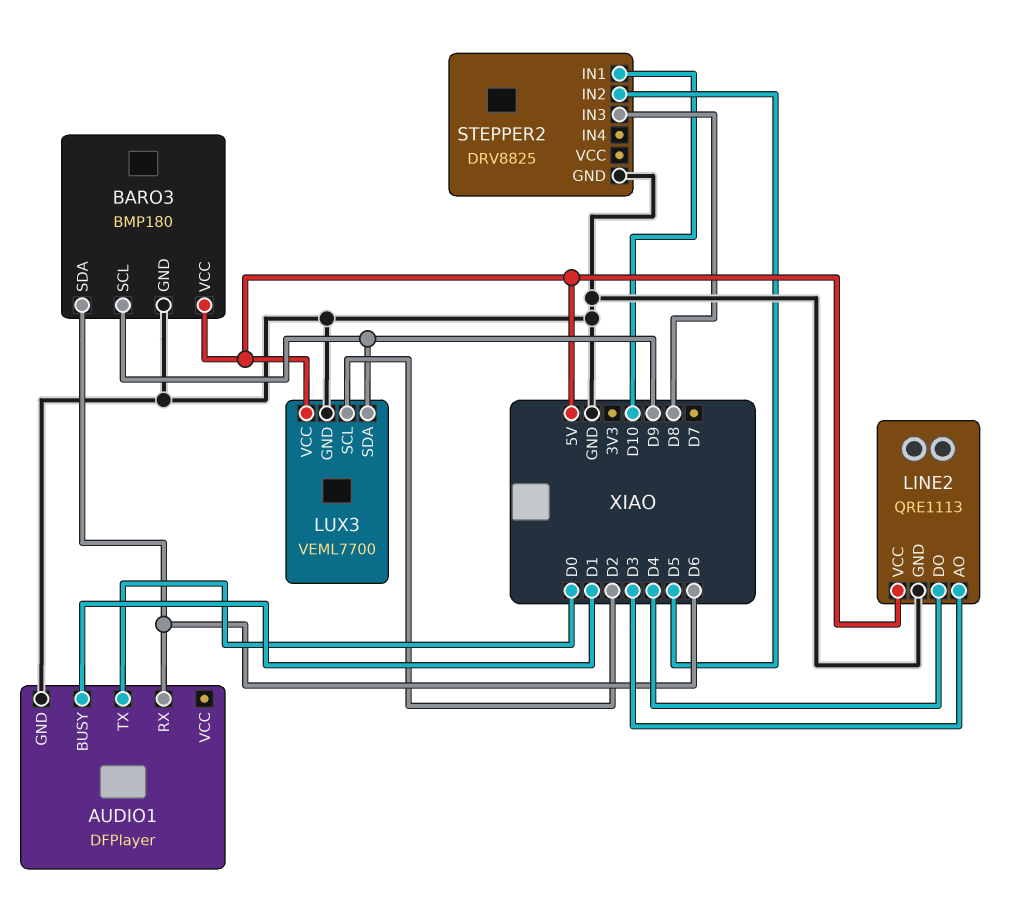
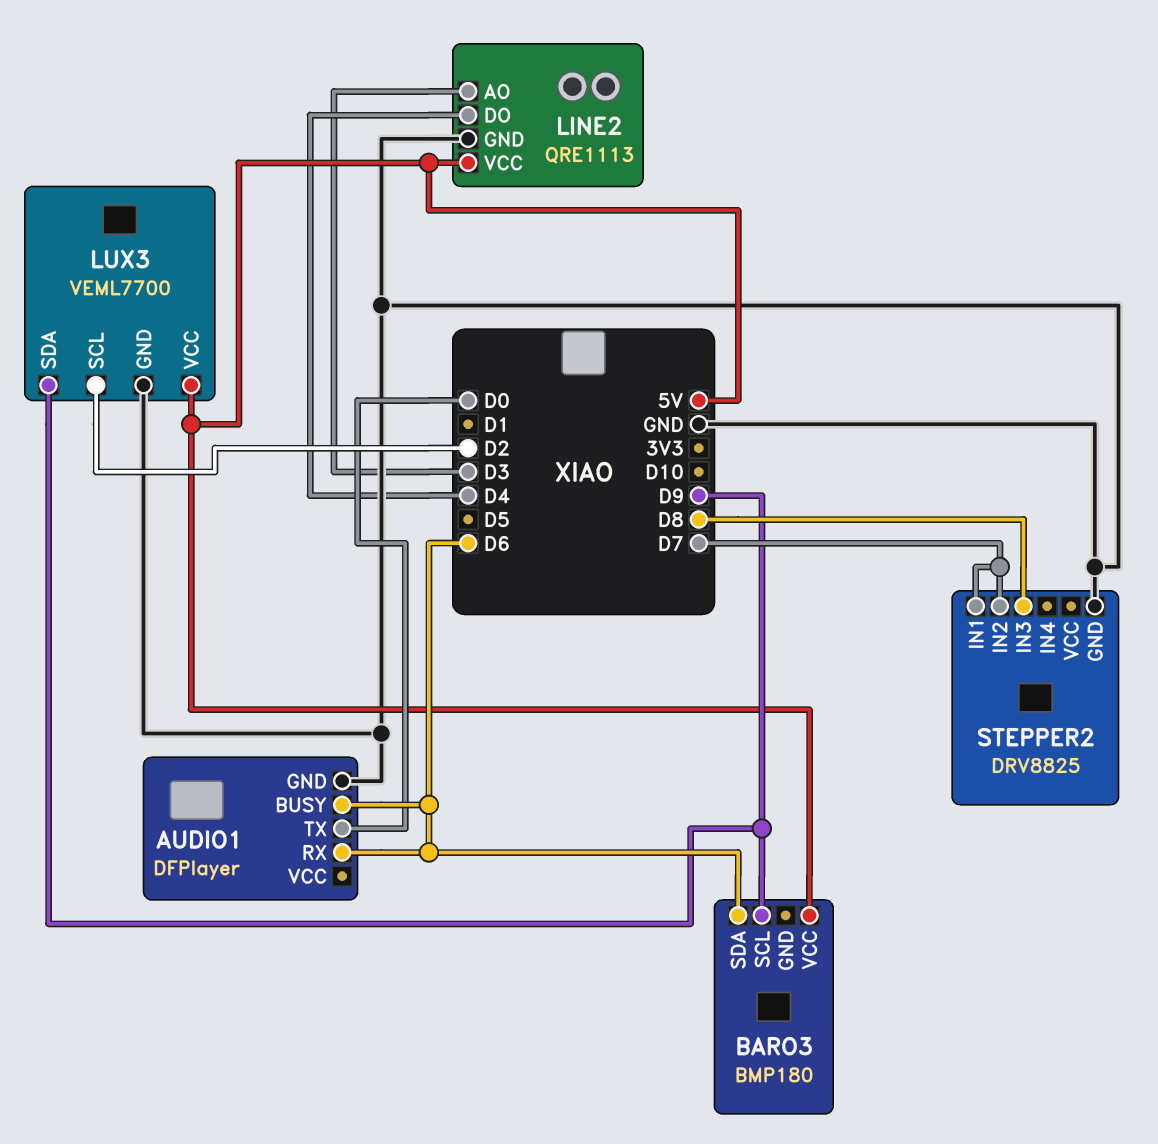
AUDIO1 pin BUSY: D1 -> D6
BARO3 pin GND: GND -> none
STEPPER2 pin IN1: D10 -> D7
STEPPER2 pin IN2: D5 -> D7

